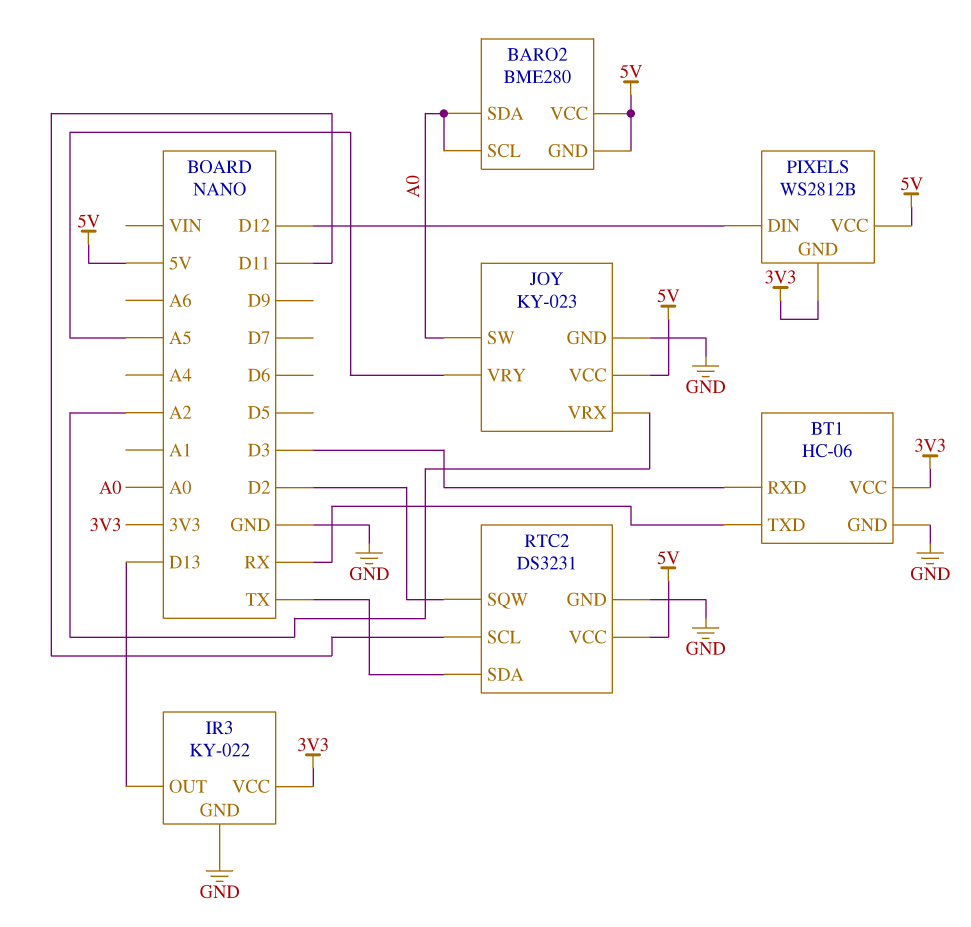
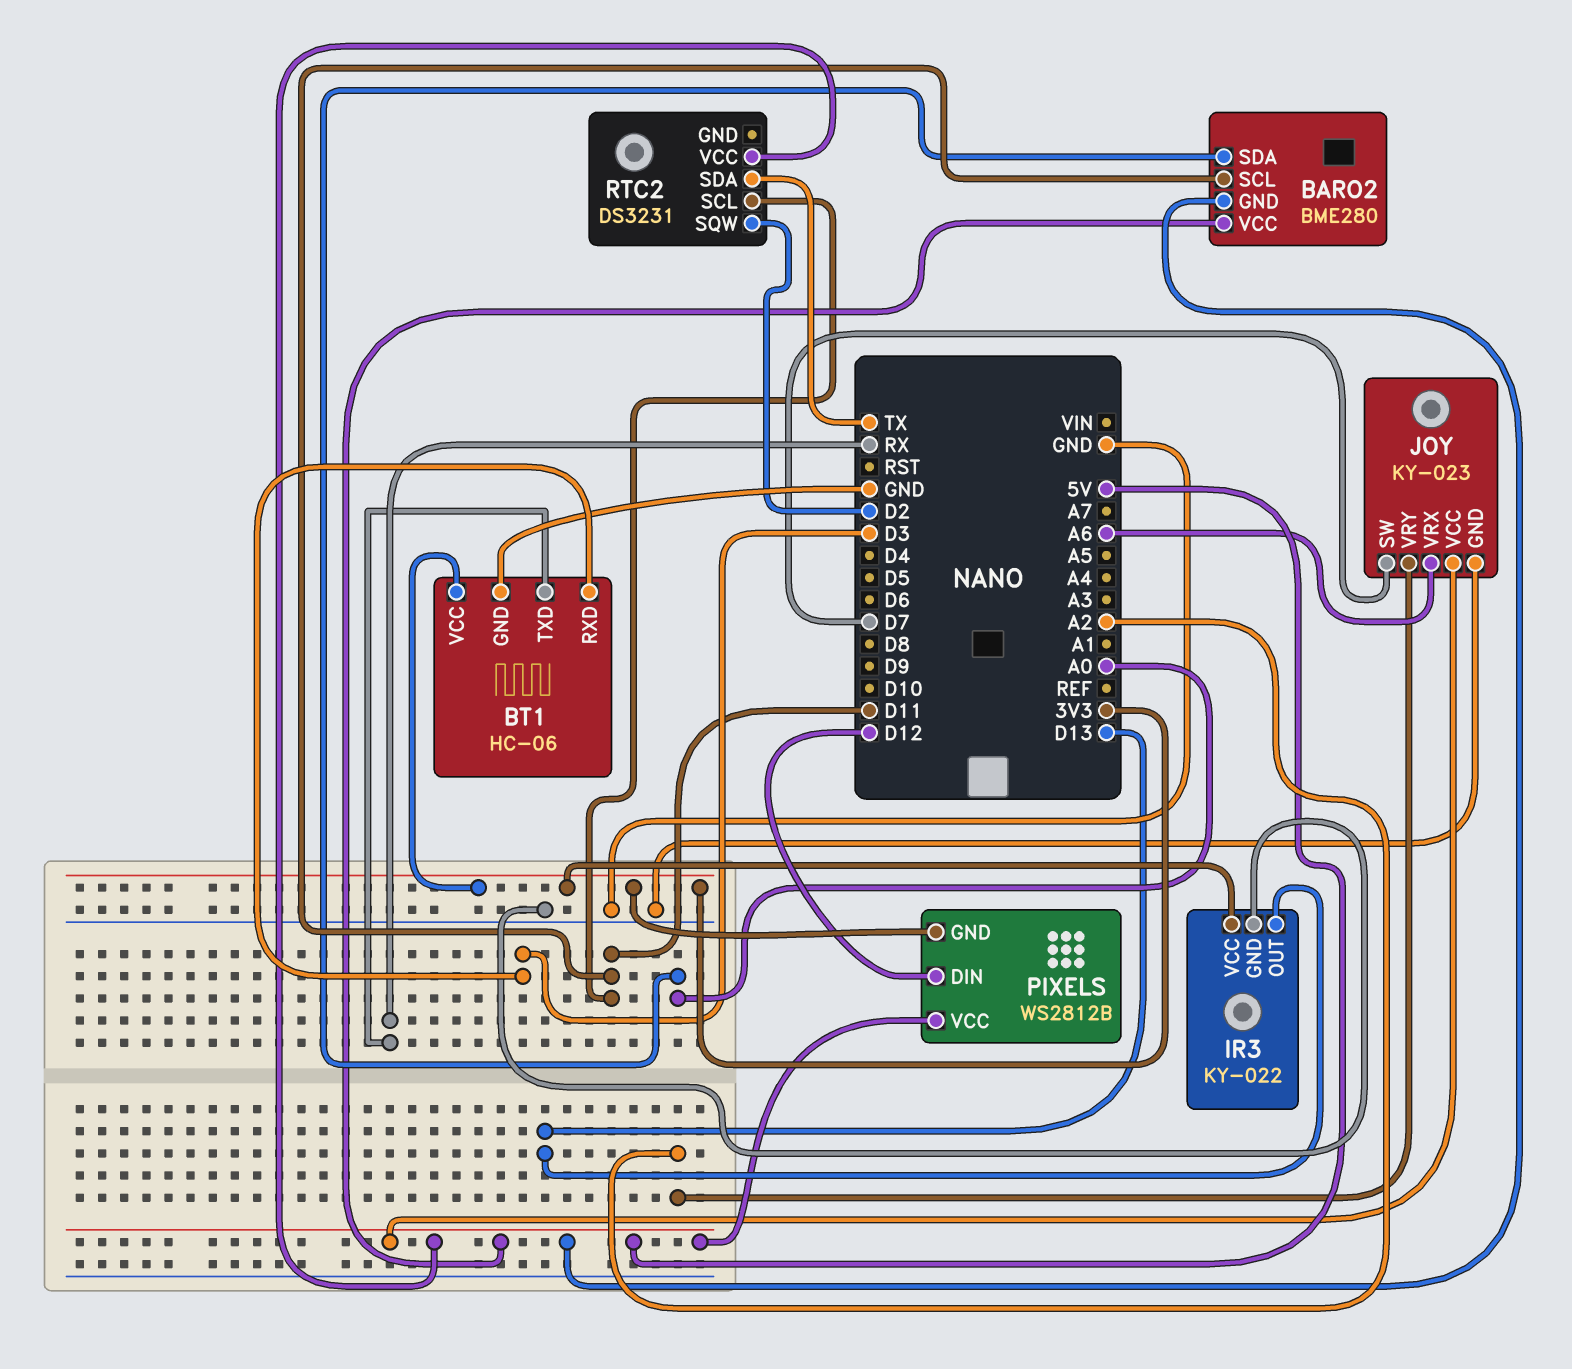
BARO2 pin SCL: A0 -> D11
JOY pin SW: A0 -> D7
JOY pin VRX: A2 -> A6
JOY pin VRY: A5 -> A2
RTC2 pin GND: GND -> none

